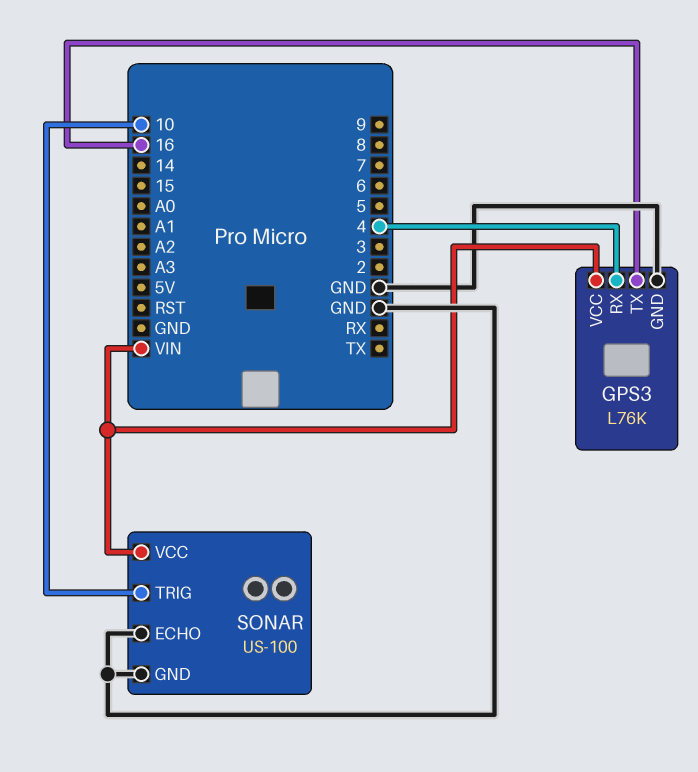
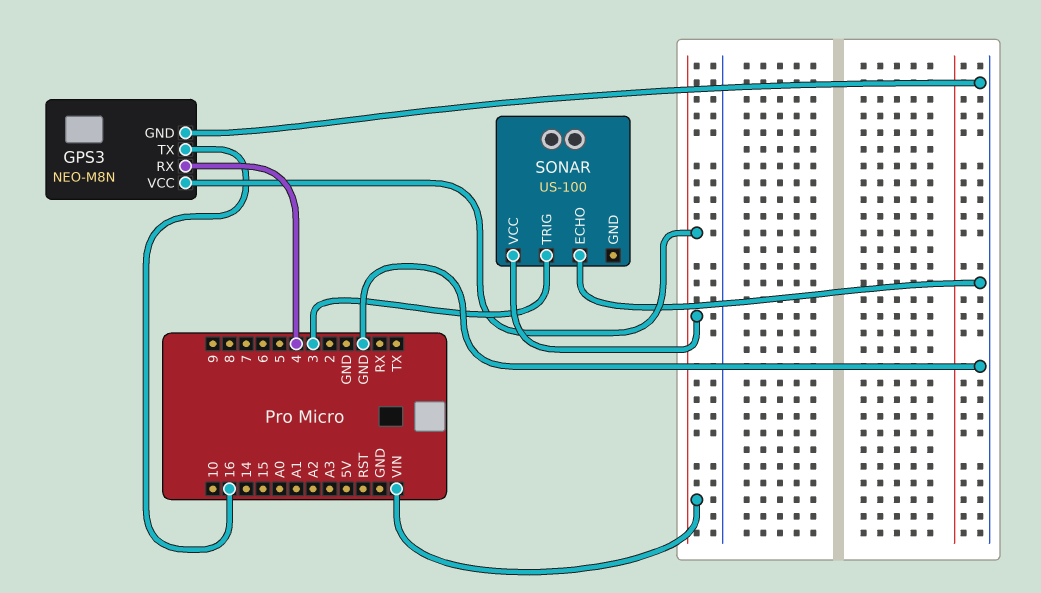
GPS3: L76K -> NEO-M8N
SONAR pin GND: GND -> none
SONAR pin TRIG: 10 -> 3

